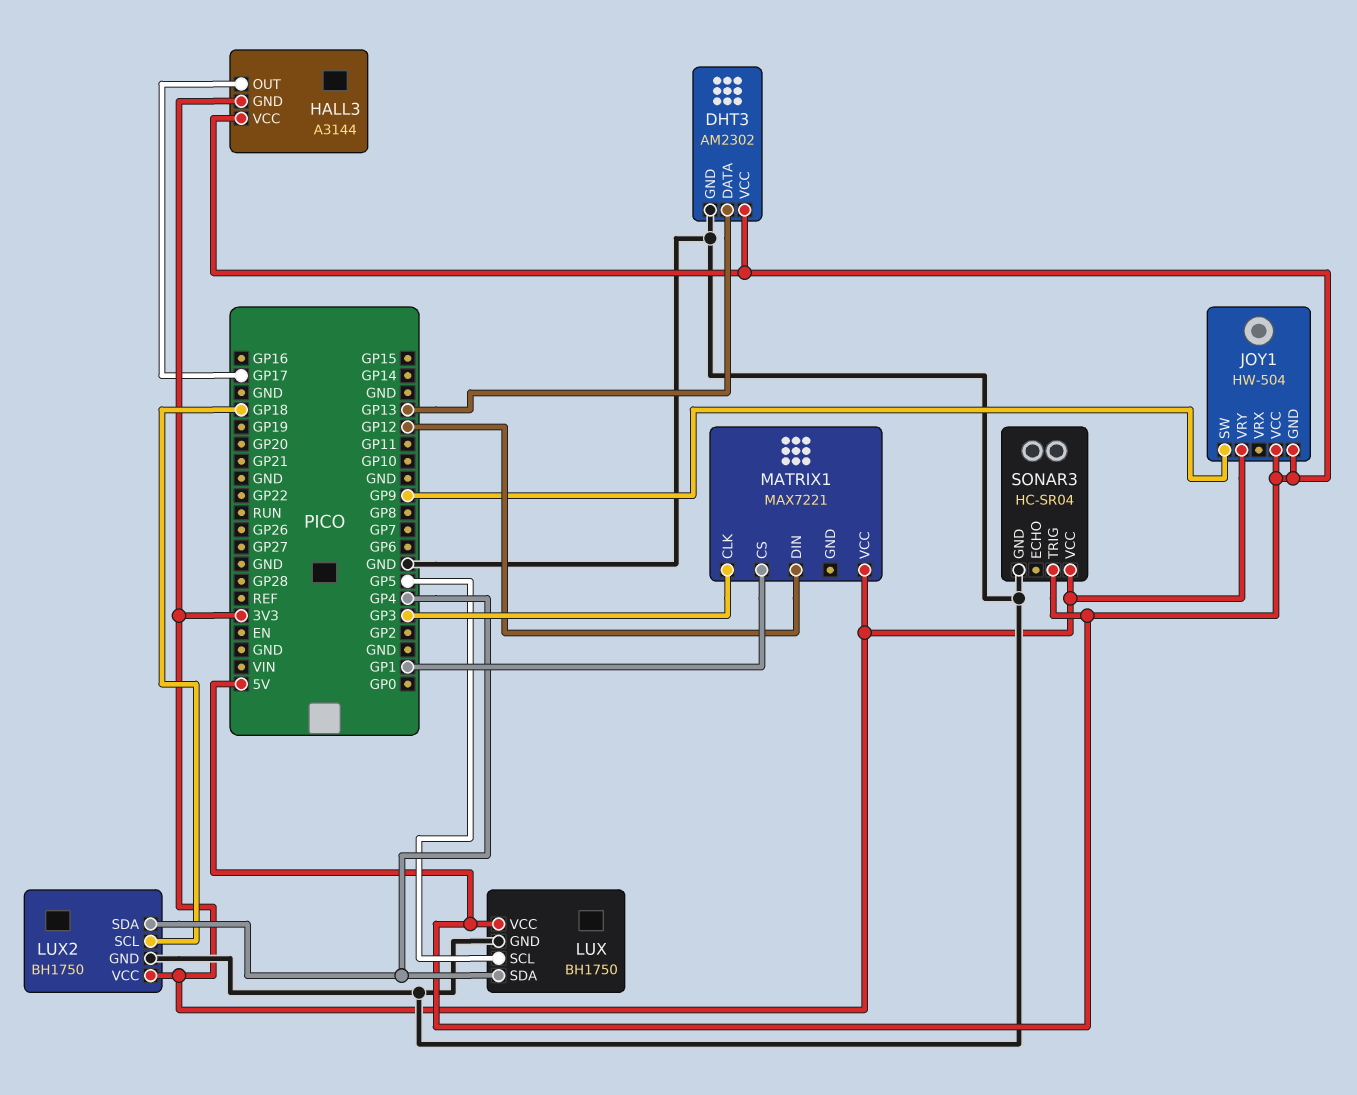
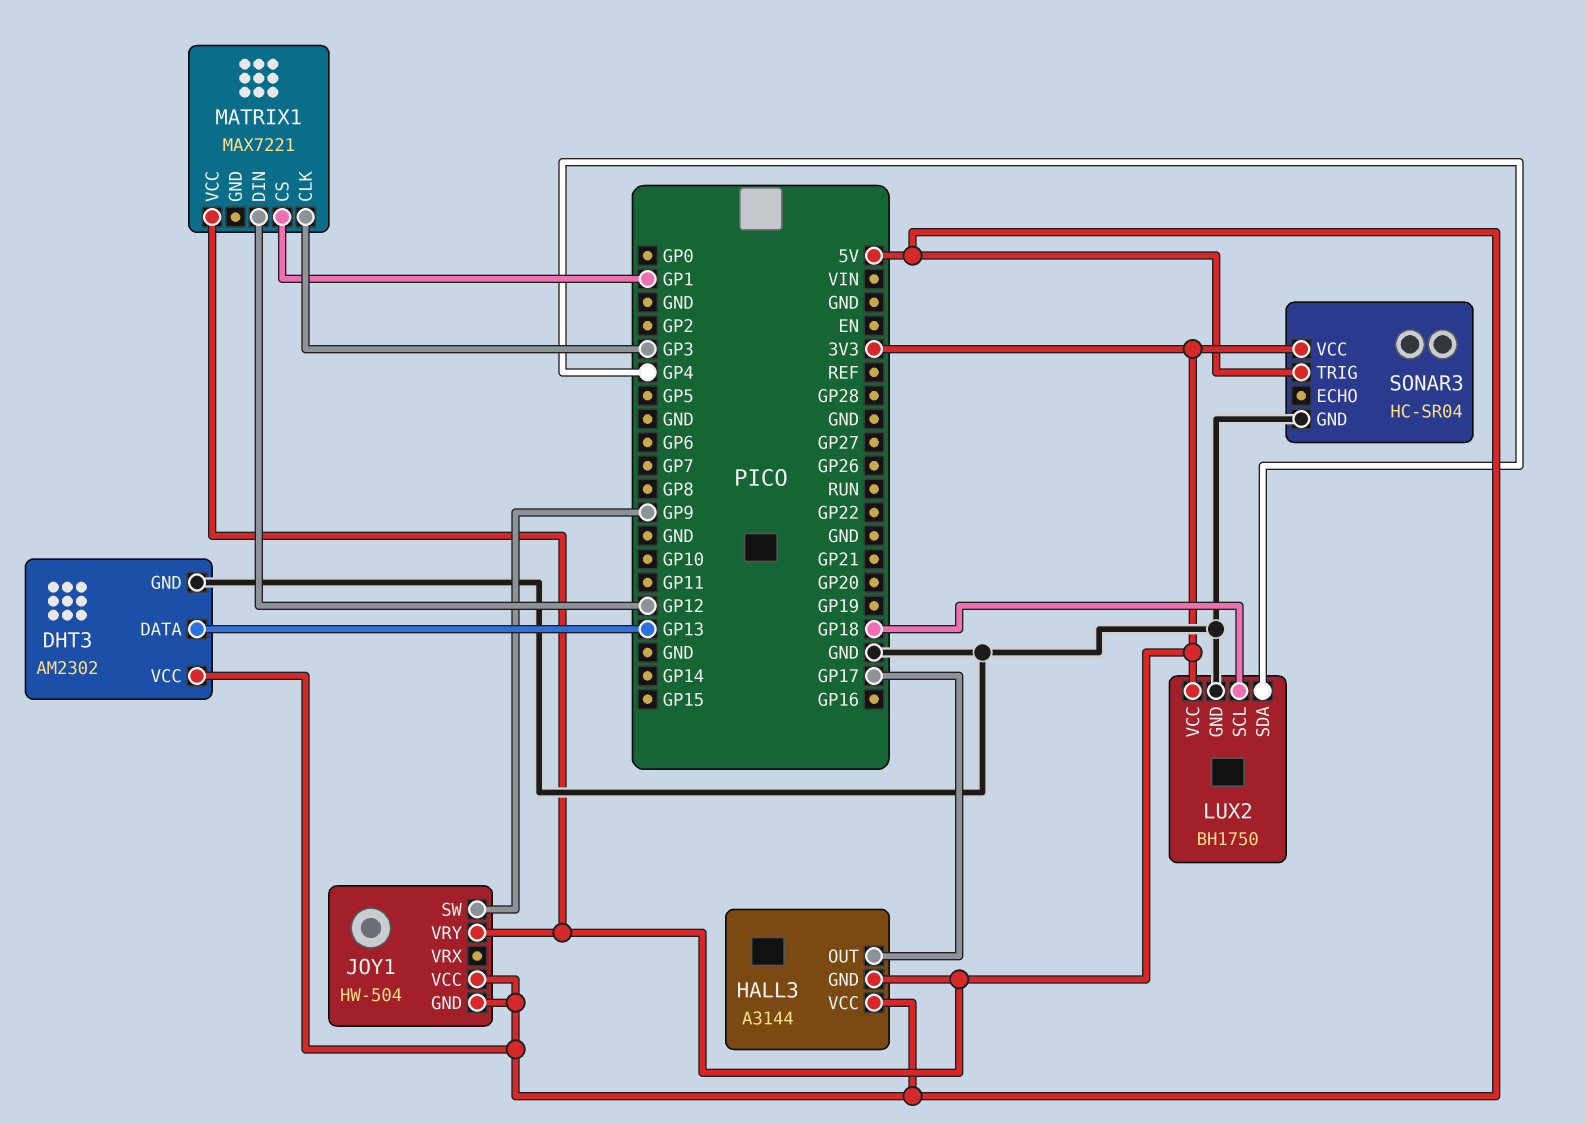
LUX: BH1750 -> none
LUX pin GND: GND -> none
LUX pin SCL: GP5 -> none
LUX pin SDA: GP4 -> none
LUX pin VCC: 5V -> none

